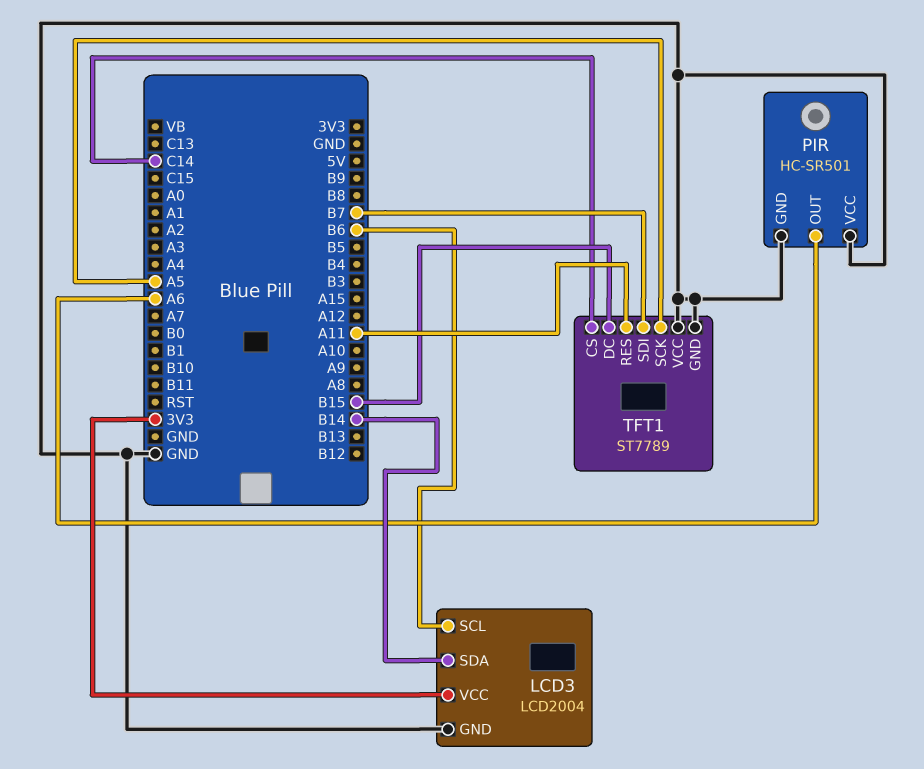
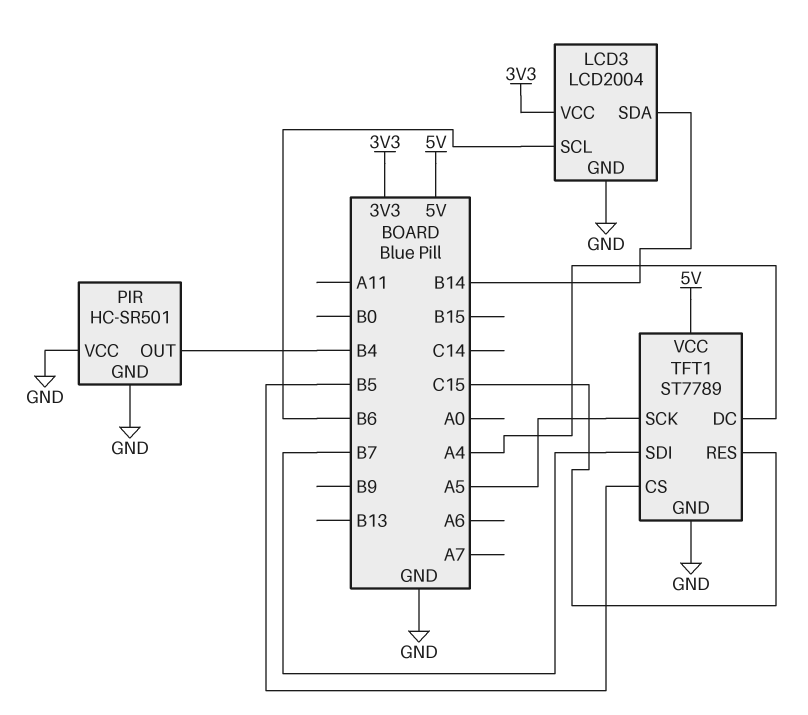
PIR pin OUT: A6 -> B4
TFT1 pin CS: C14 -> B5
TFT1 pin DC: B15 -> A4
TFT1 pin RES: A11 -> C15
TFT1 pin VCC: GND -> 5V

